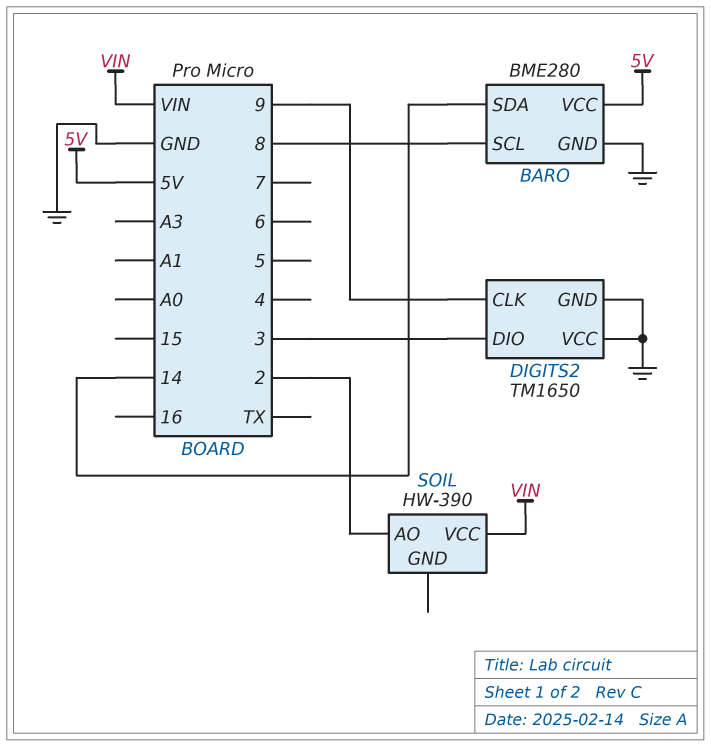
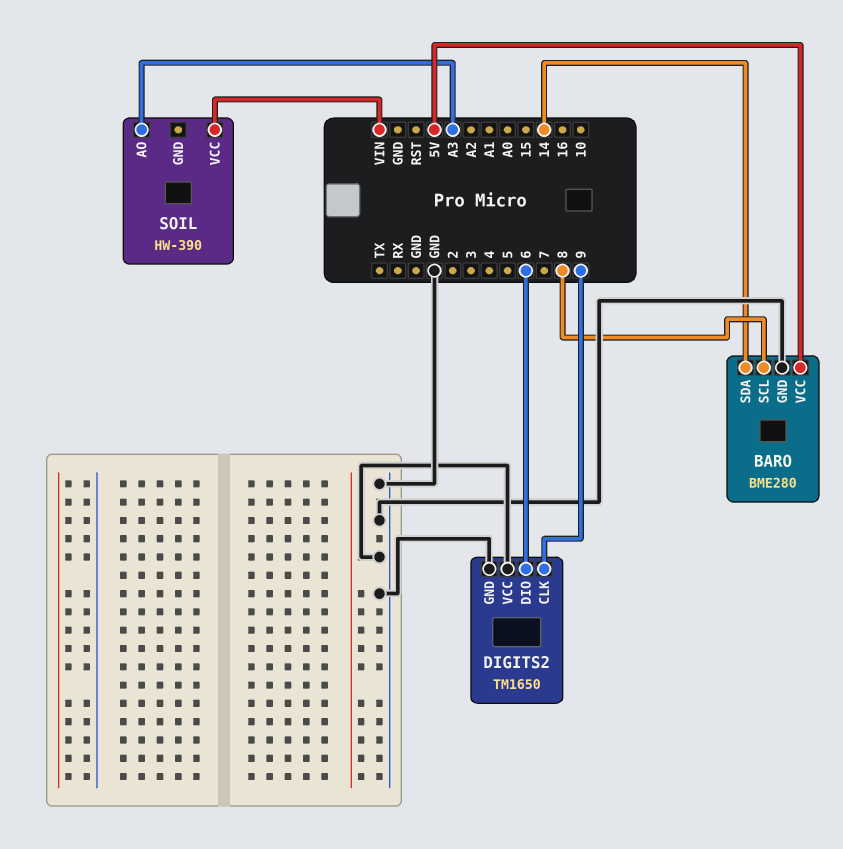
DIGITS2 pin DIO: 3 -> 6
SOIL pin AO: 2 -> A3

